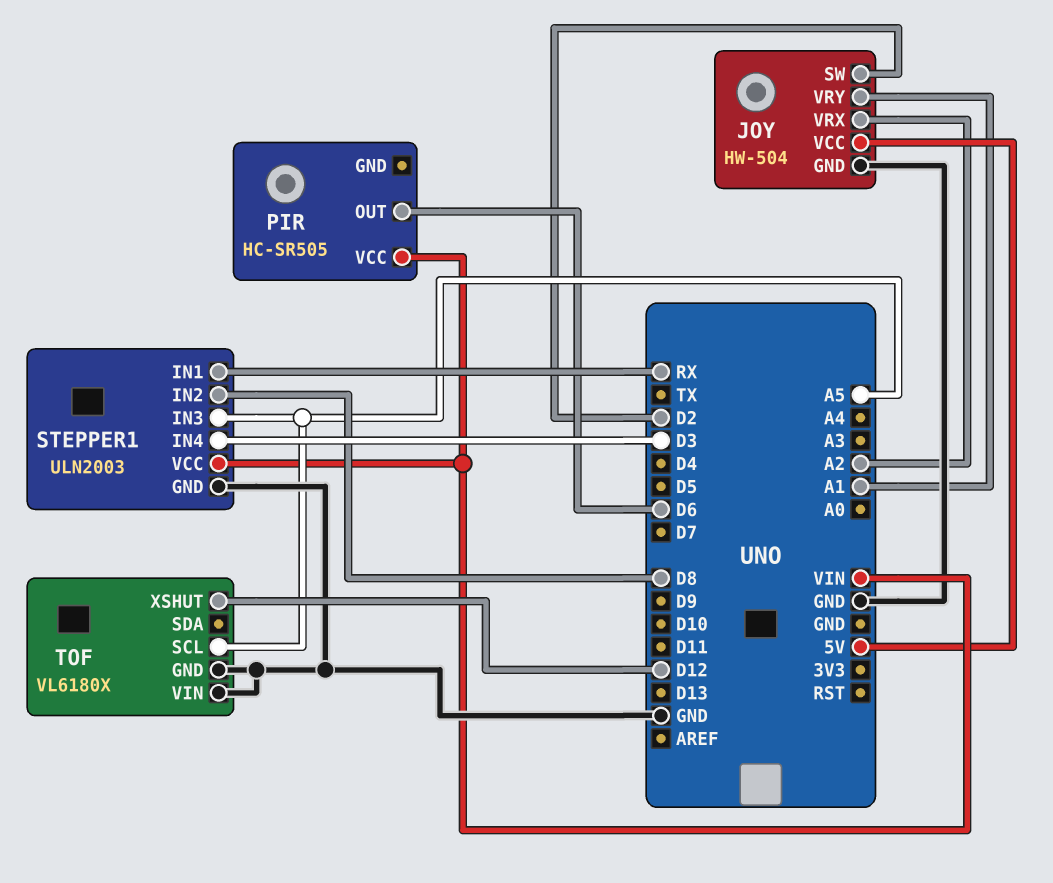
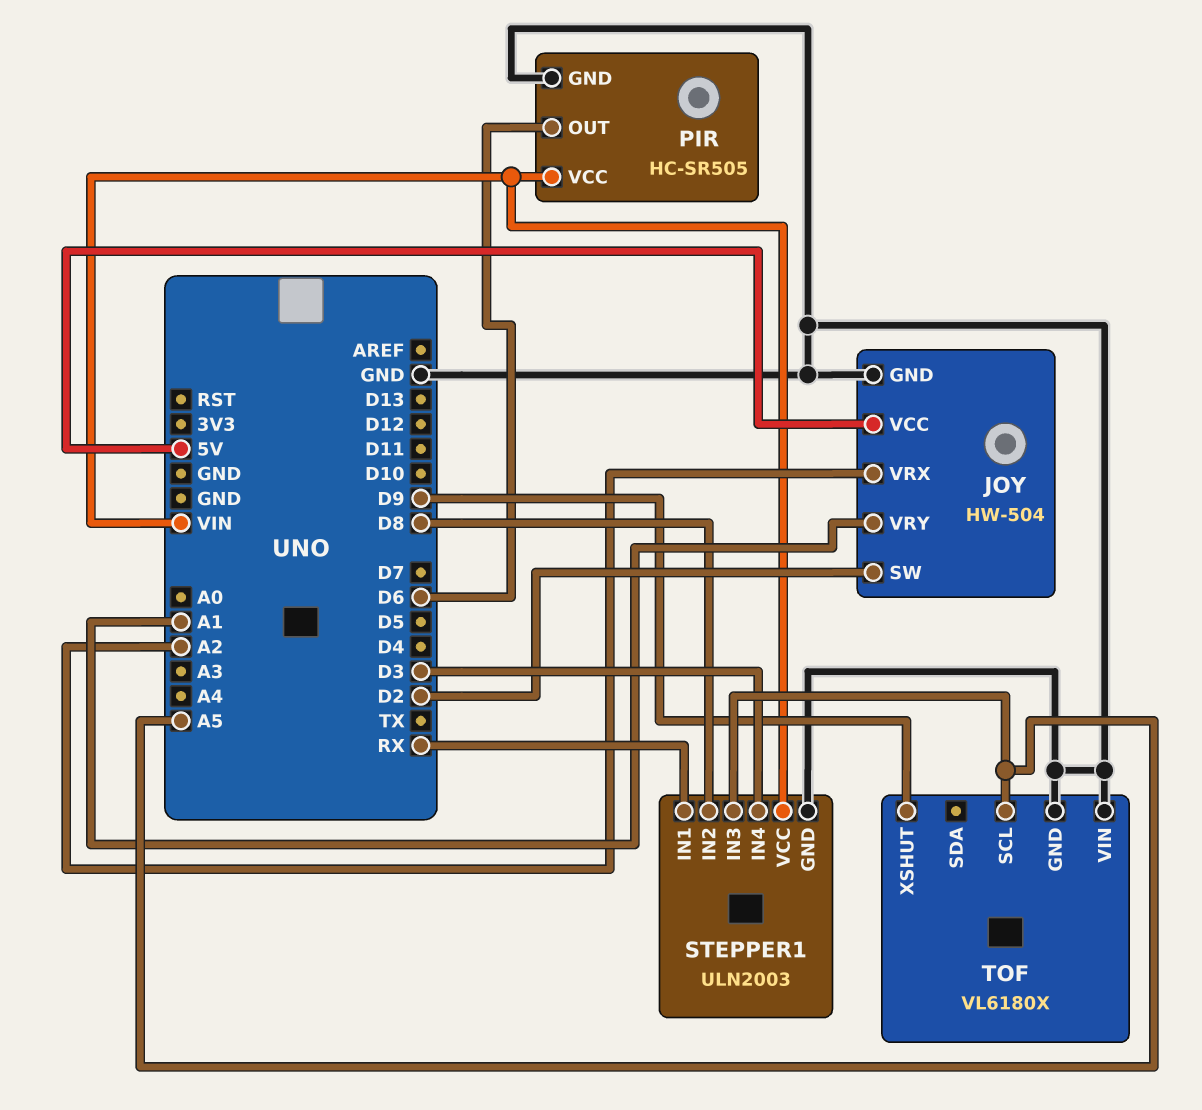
PIR pin GND: none -> GND
TOF pin XSHUT: D12 -> D9

